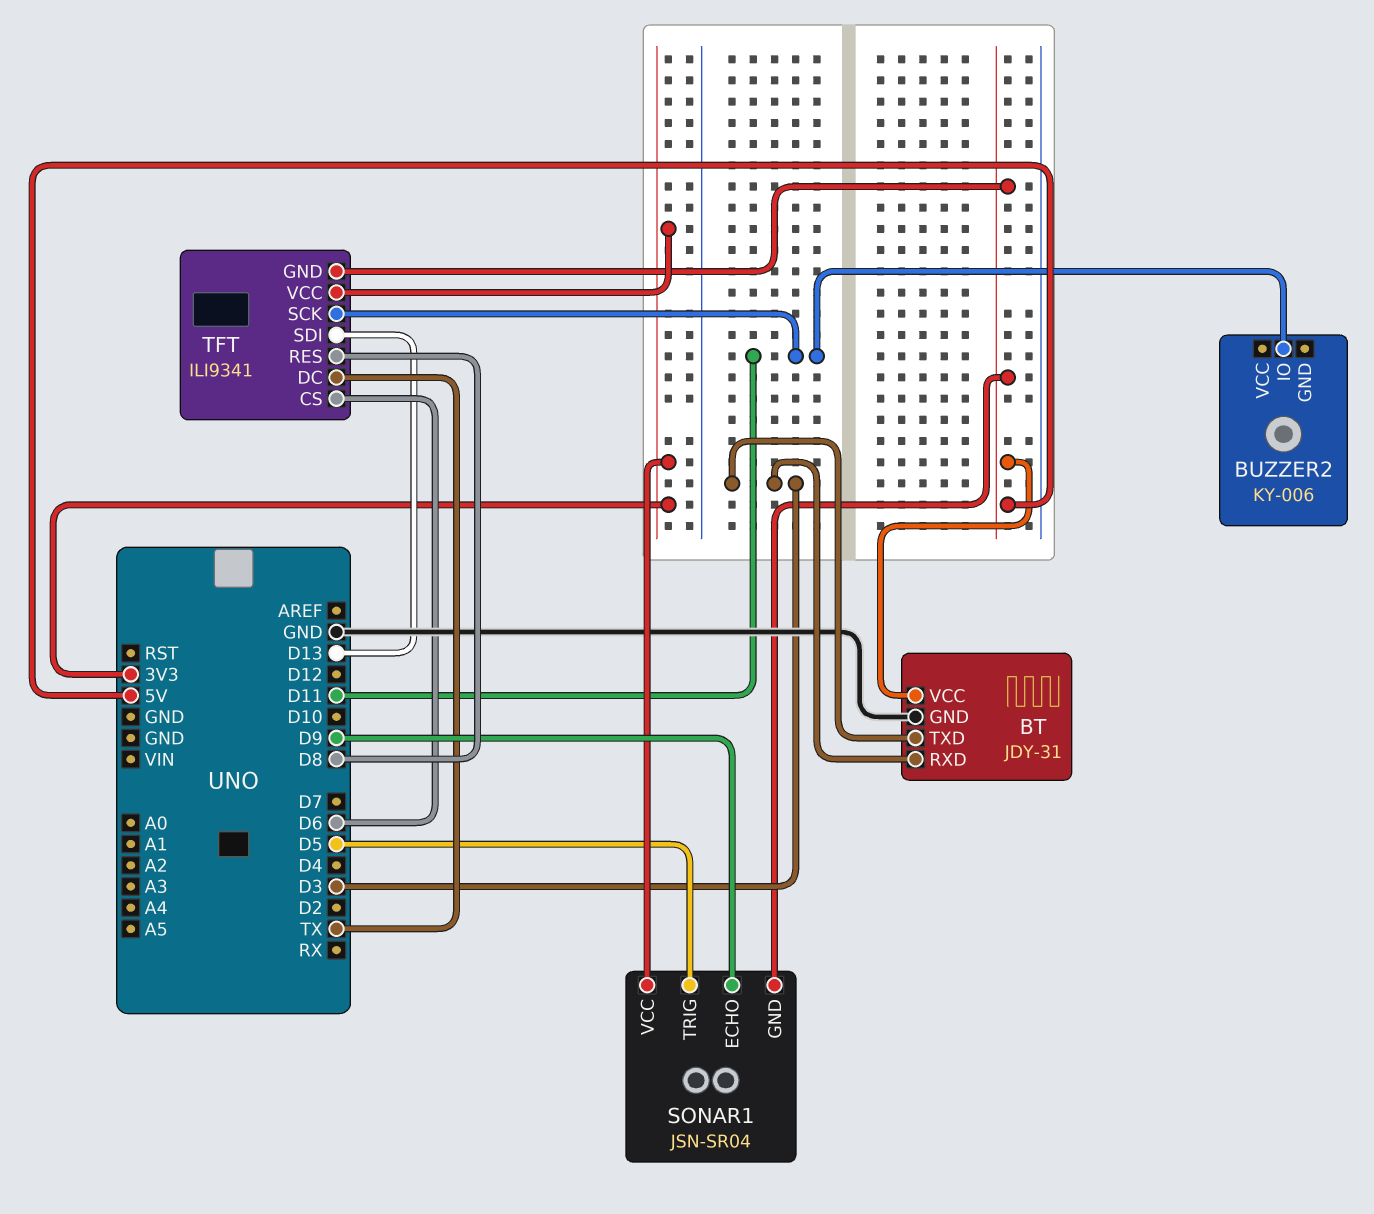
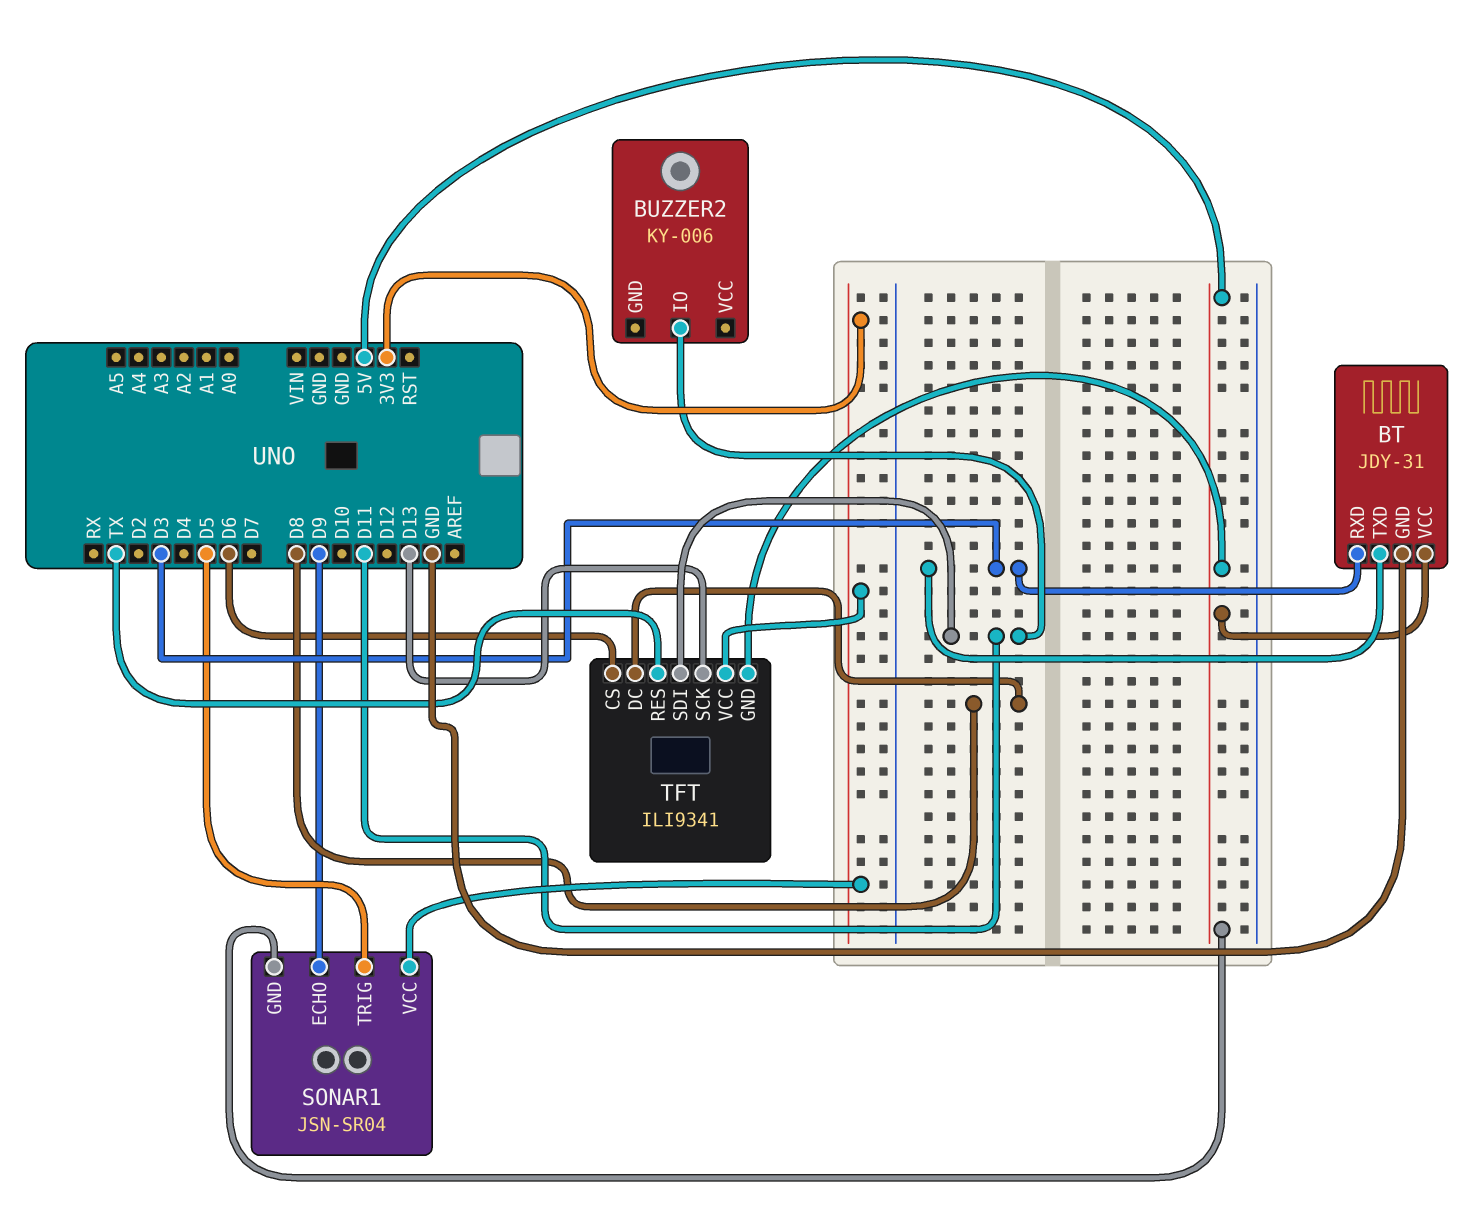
TFT pin DC: TX -> D8
TFT pin RES: D8 -> TX
TFT pin SCK: D11 -> D13
TFT pin SDI: D13 -> D11

